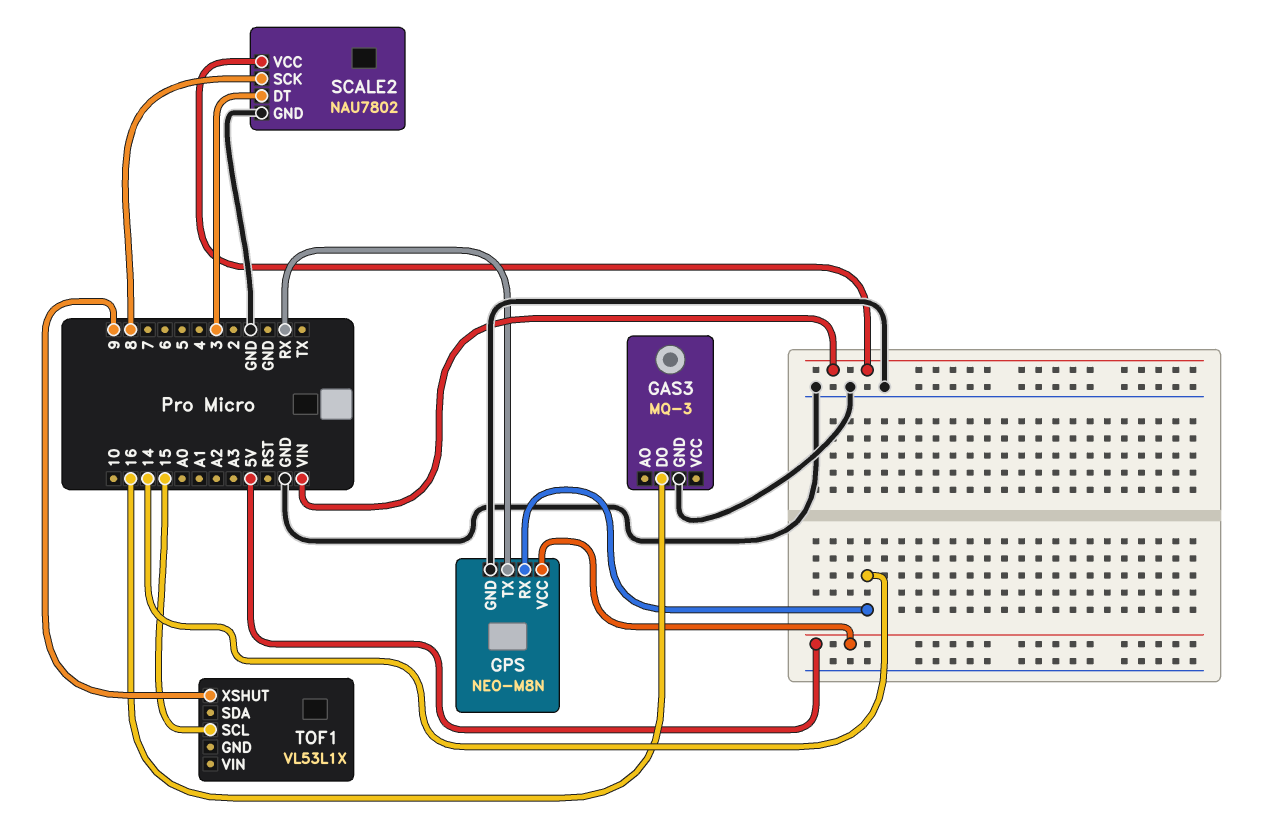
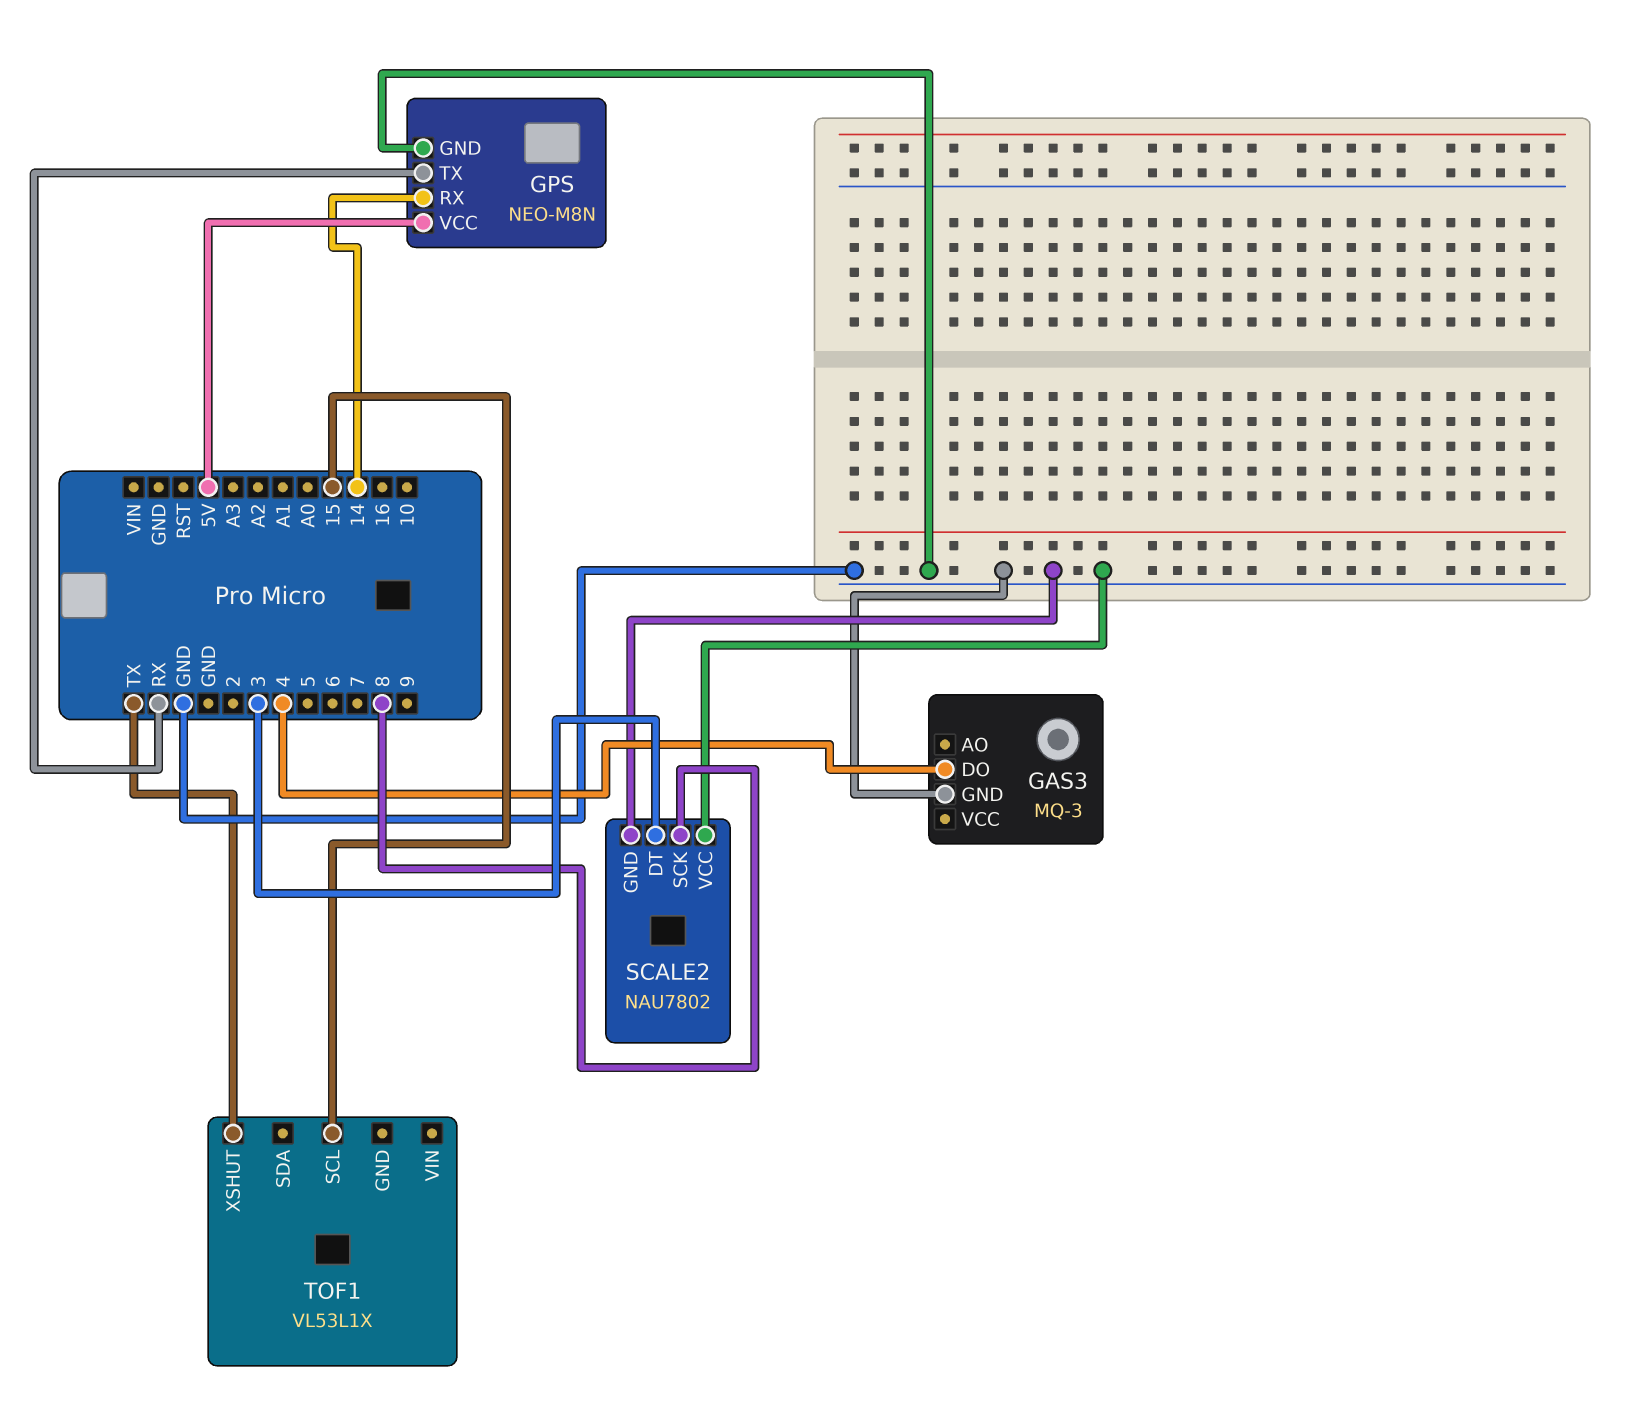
GAS3 pin DO: 16 -> 4
SCALE2 pin VCC: VIN -> GND
TOF1 pin XSHUT: 9 -> TX

